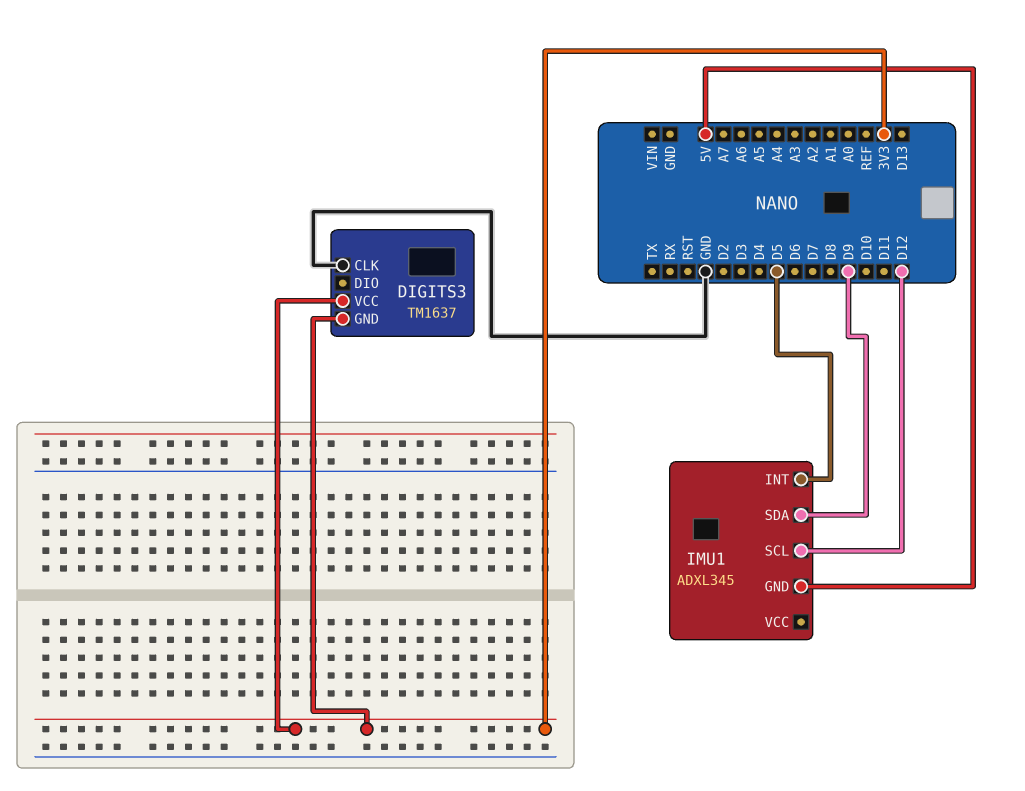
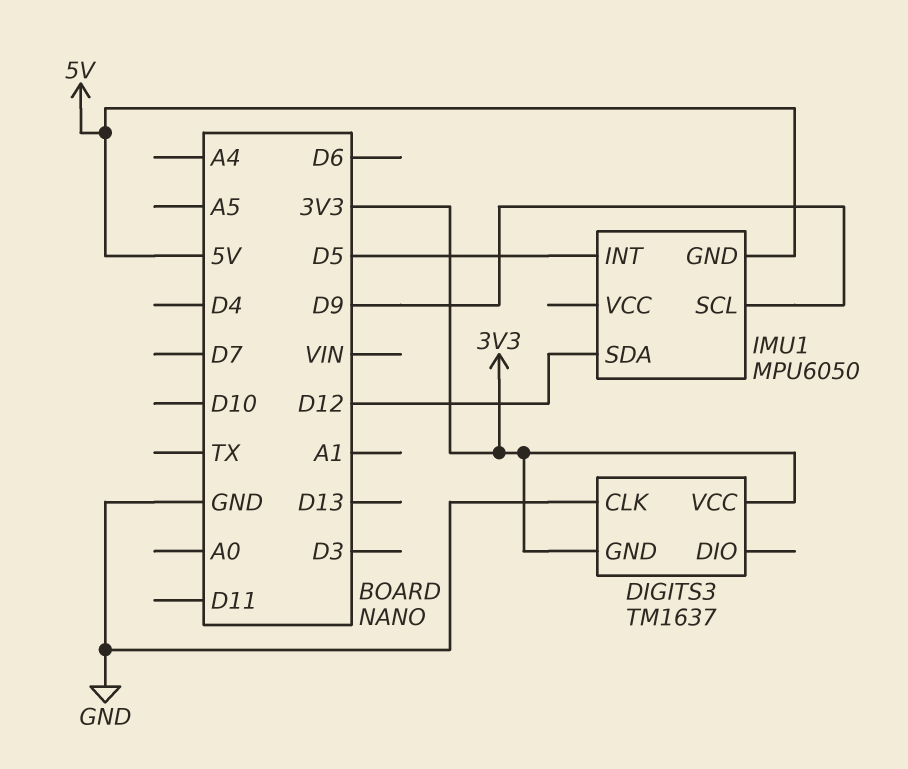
IMU1: ADXL345 -> MPU6050
IMU1 pin SCL: D12 -> D9
IMU1 pin SDA: D9 -> D12

